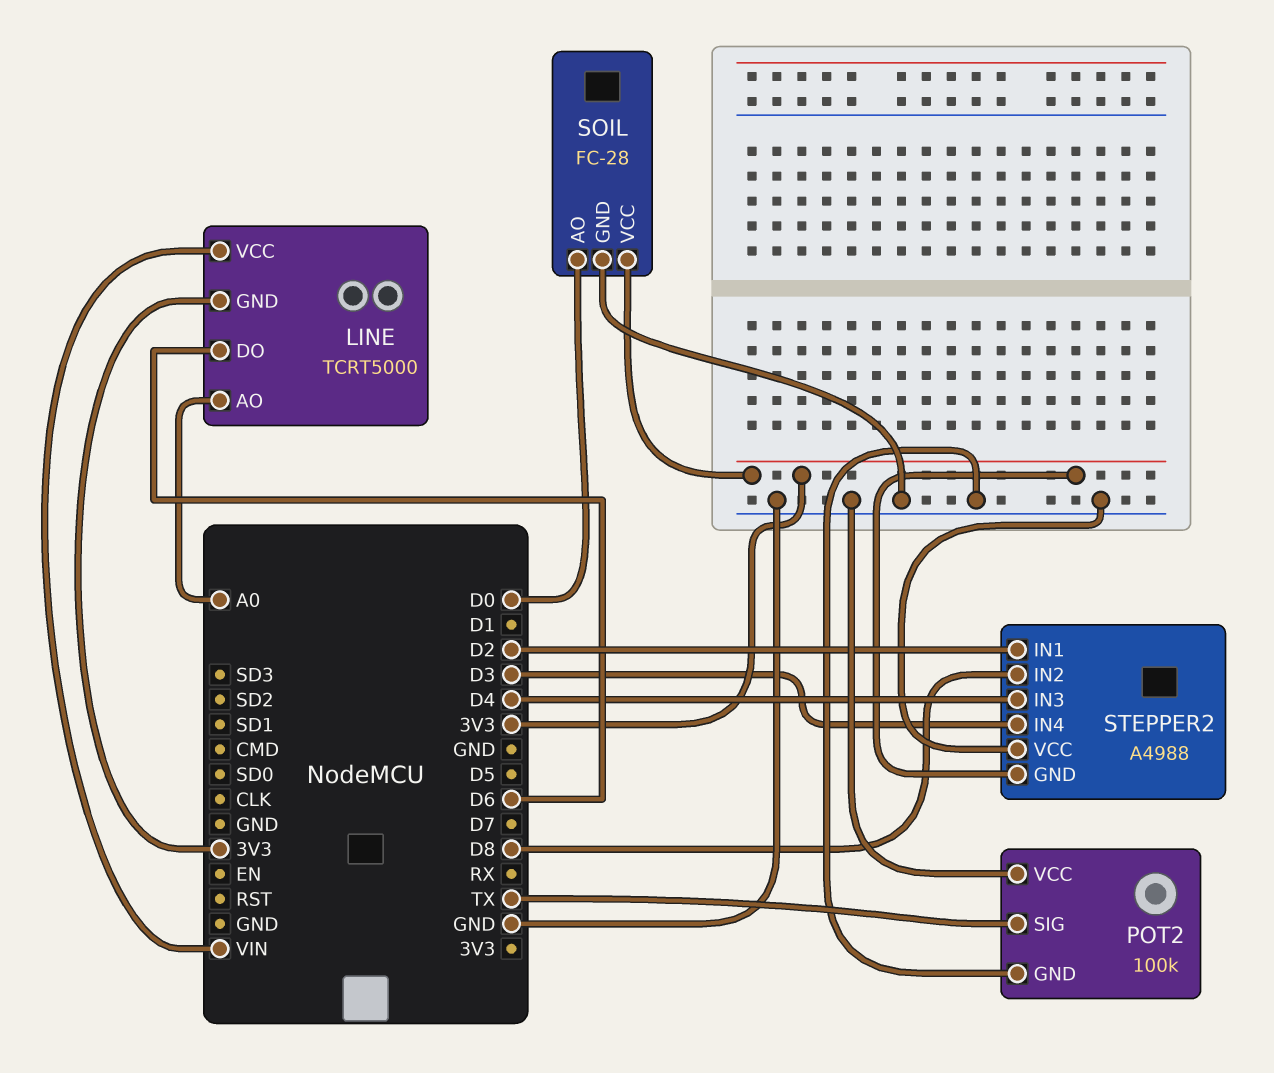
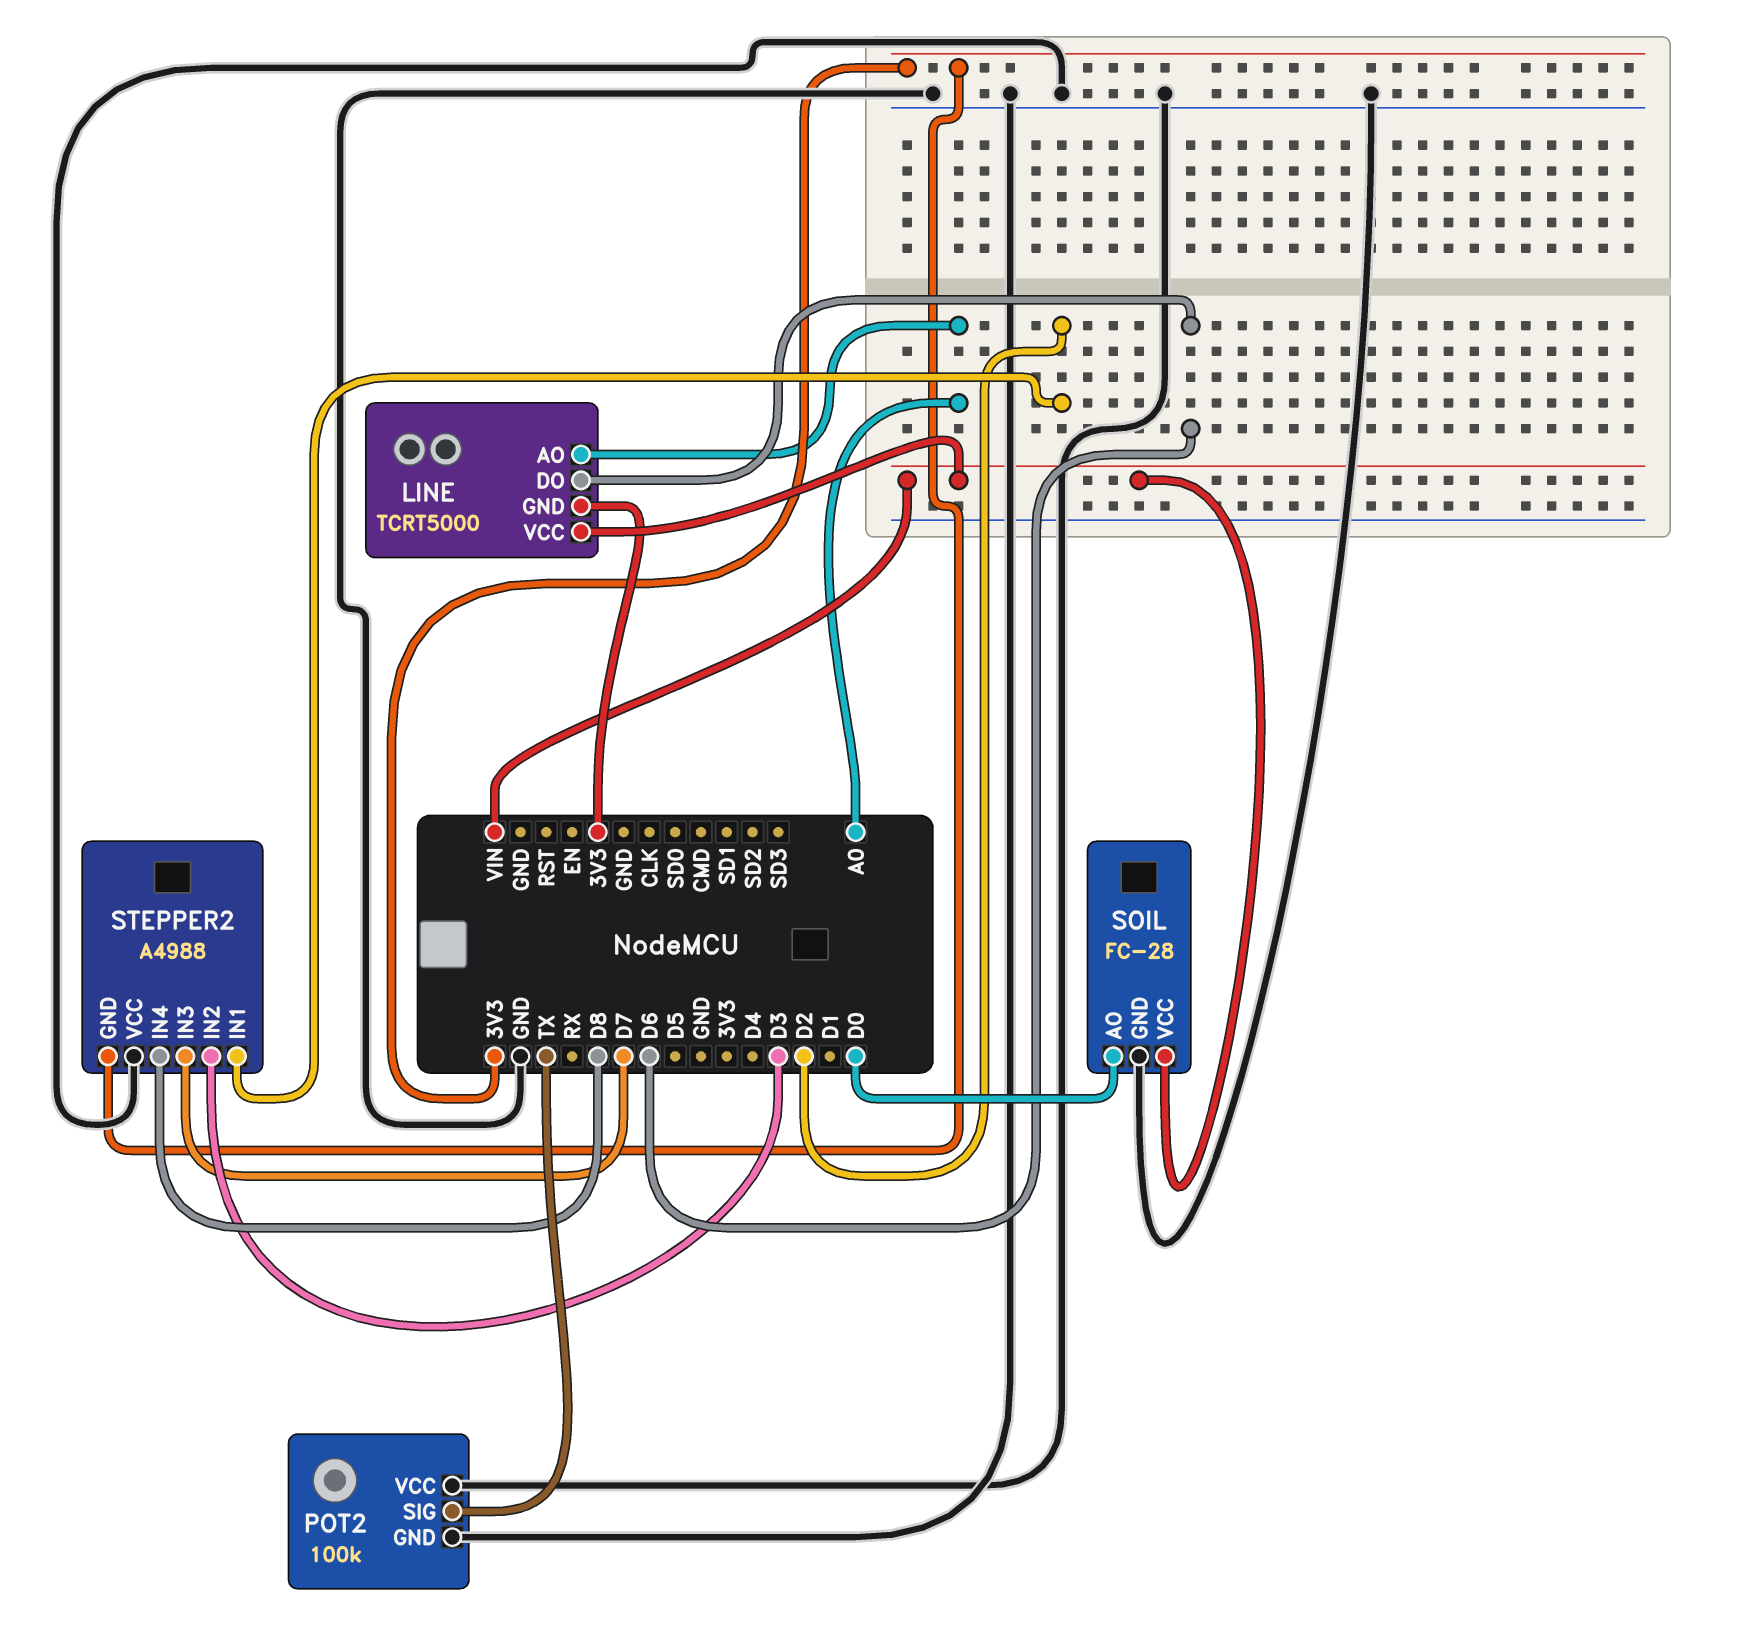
SOIL pin VCC: 3V3 -> VIN
STEPPER2 pin IN2: D8 -> D3
STEPPER2 pin IN3: D4 -> D7
STEPPER2 pin IN4: D3 -> D8

